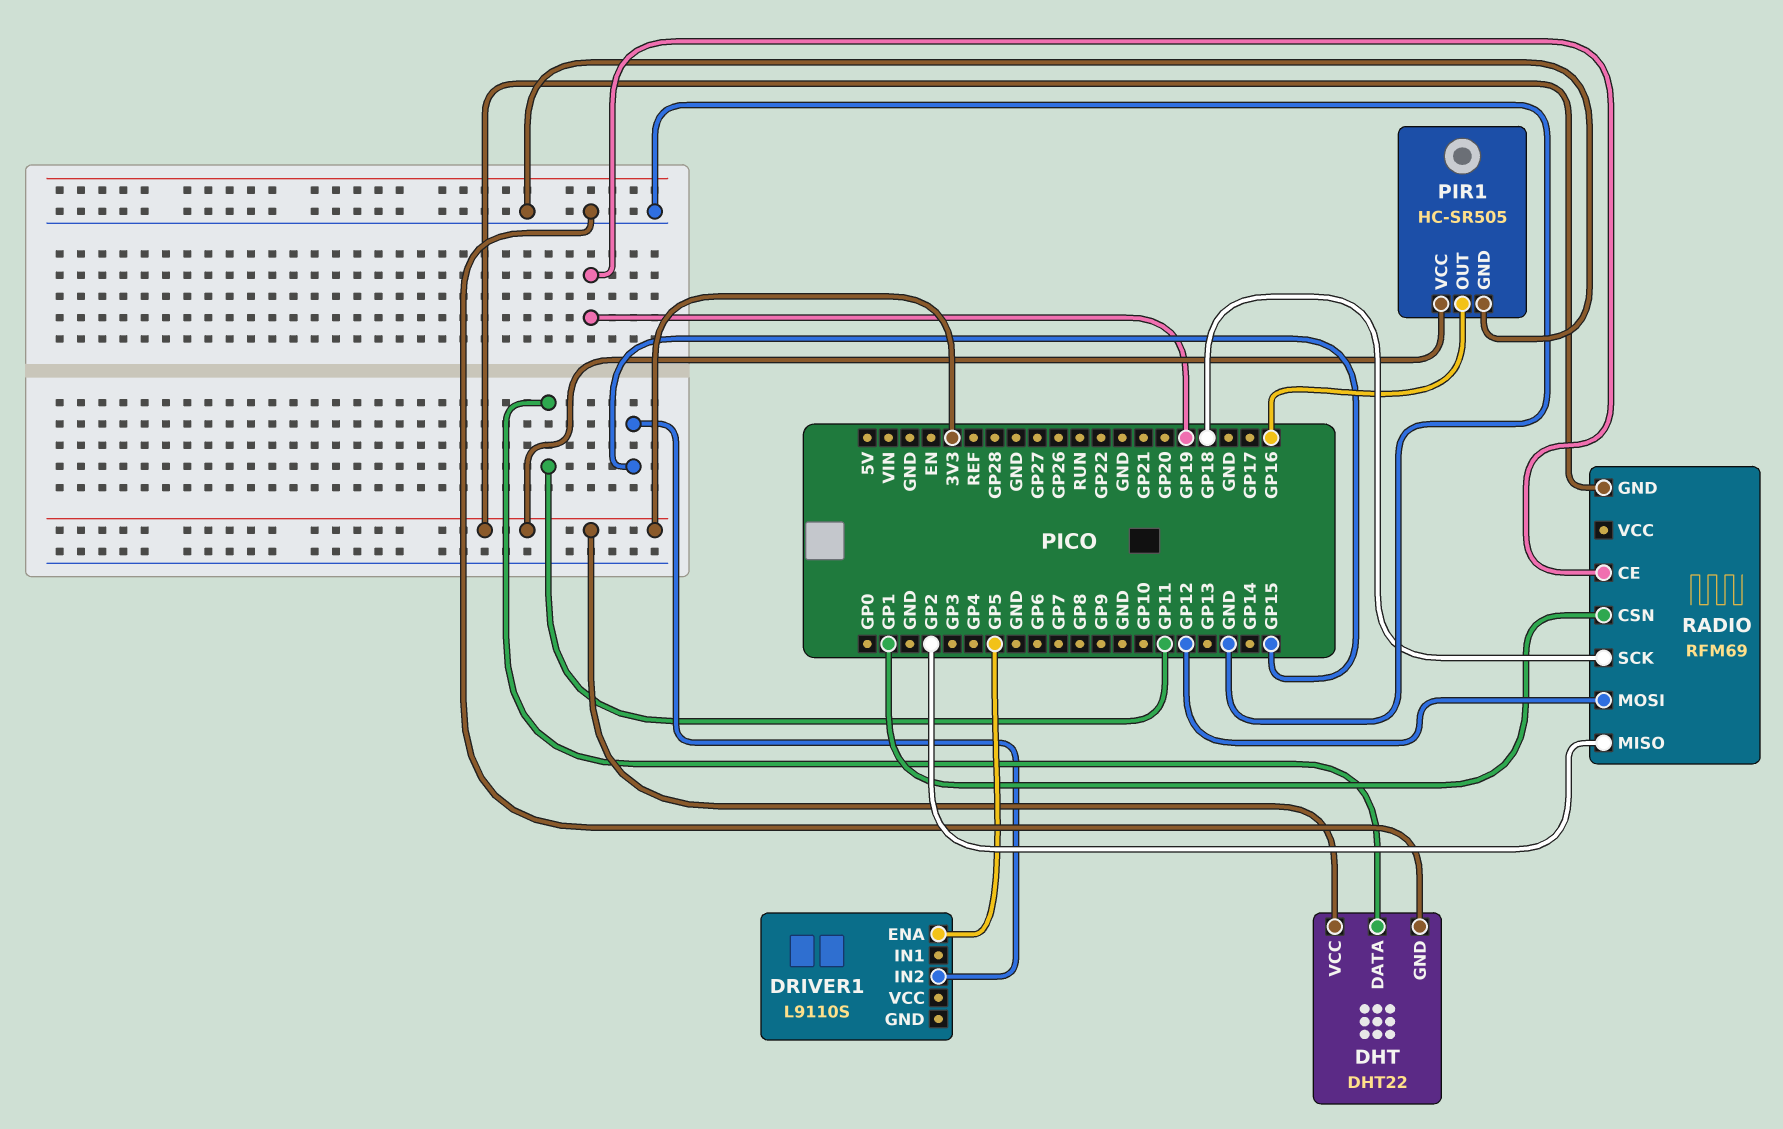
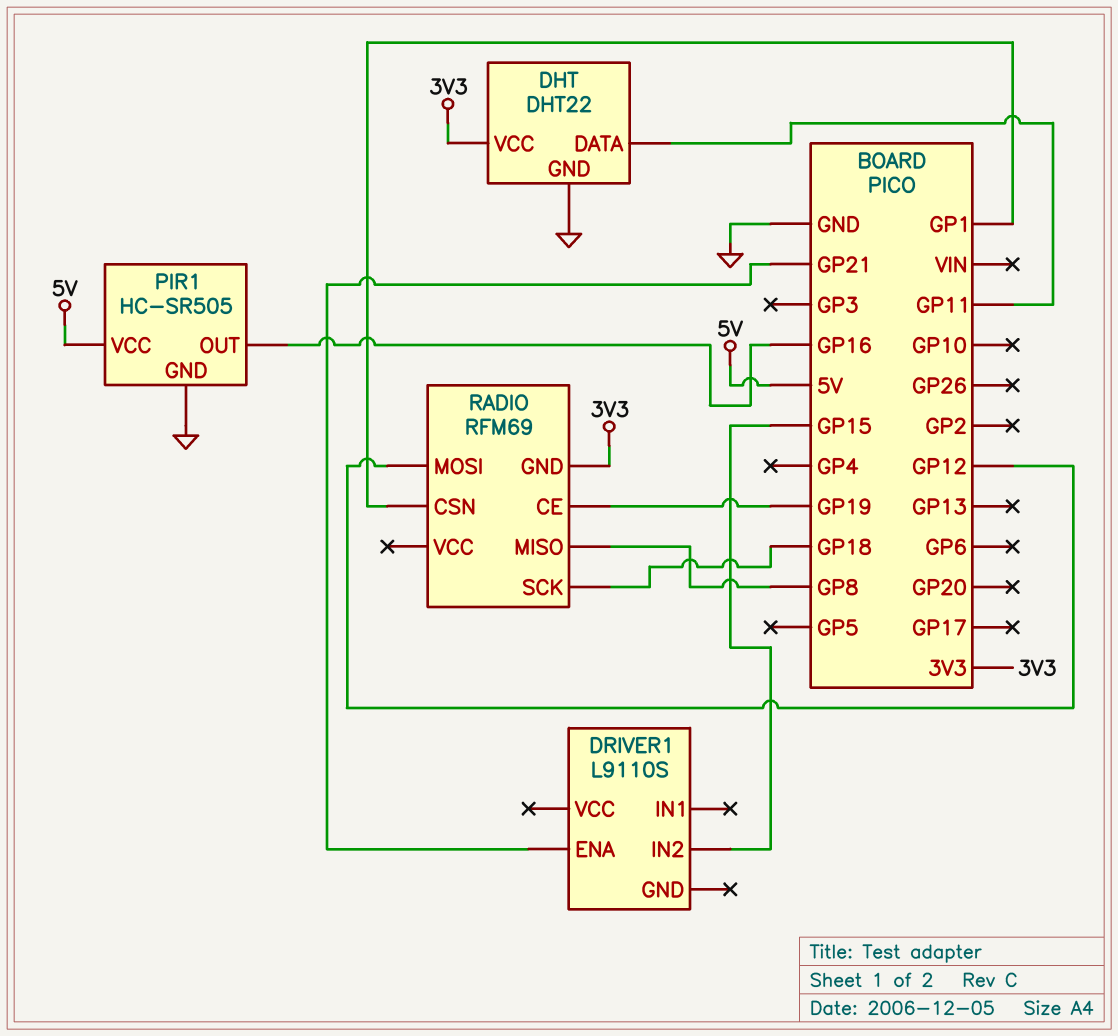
DRIVER1 pin ENA: GP5 -> GP21
PIR1 pin VCC: 3V3 -> 5V
RADIO pin MISO: GP2 -> GP8

